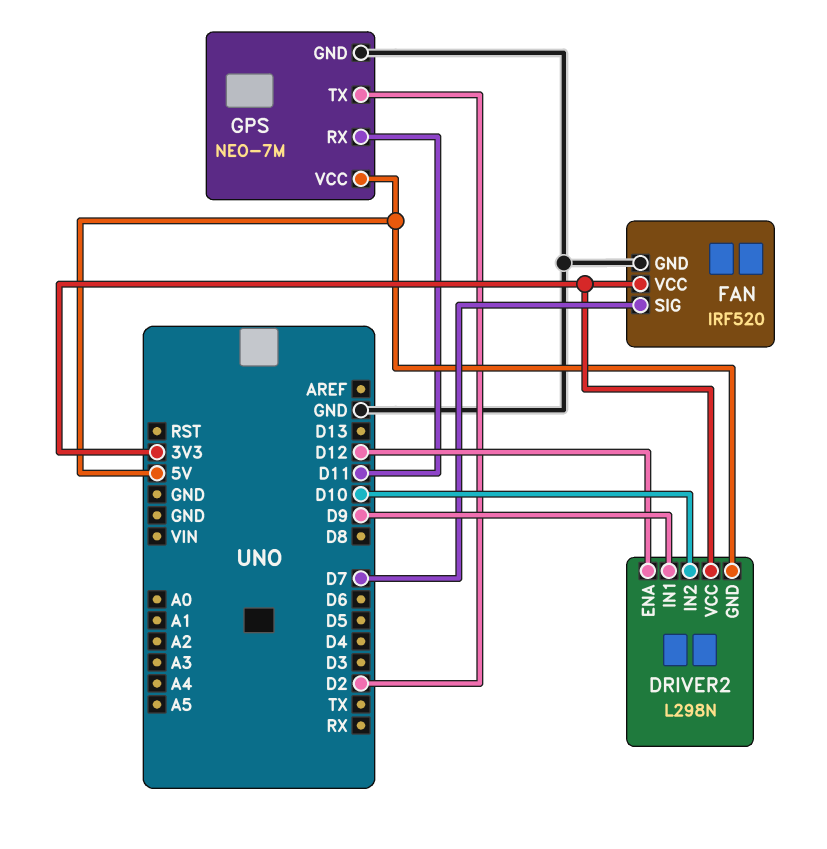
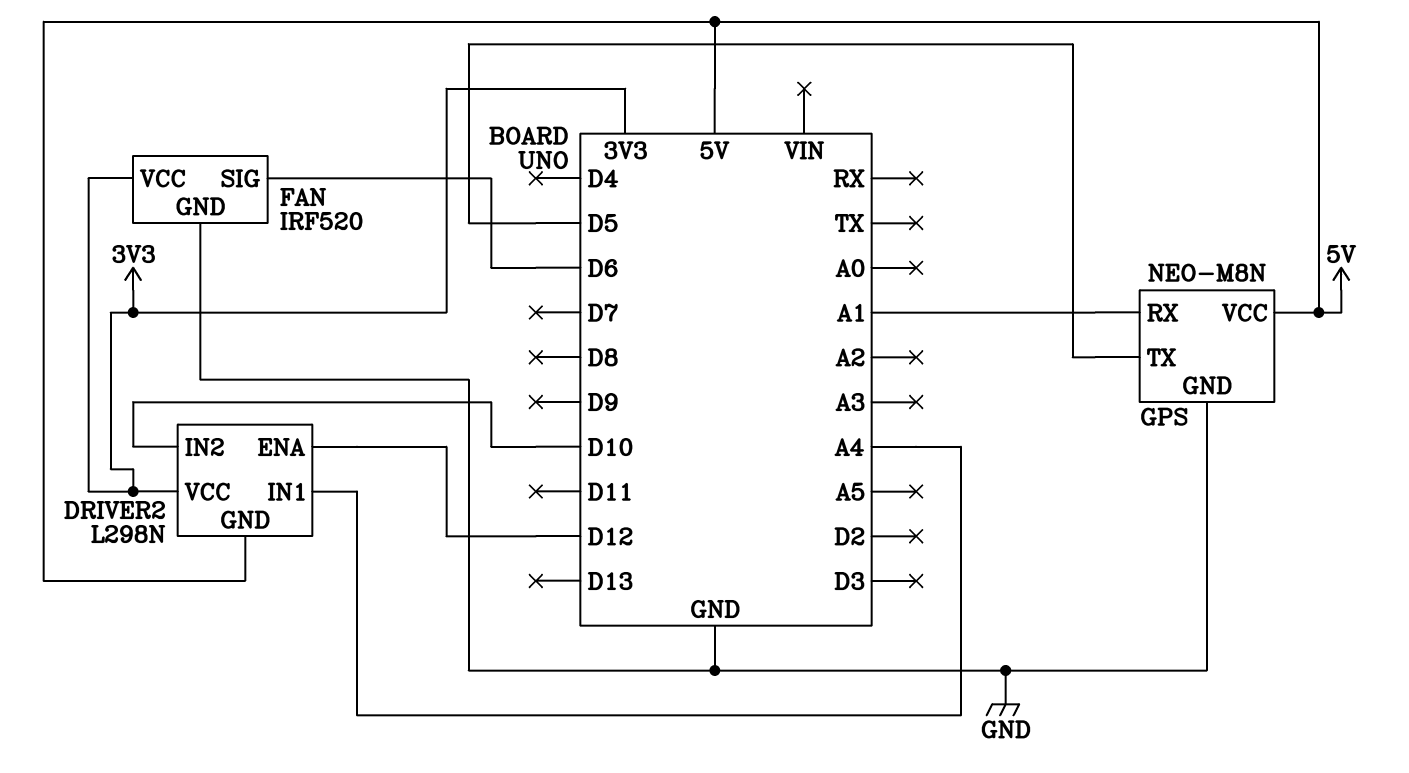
DRIVER2 pin IN1: D9 -> A4
FAN pin SIG: D7 -> D6
GPS: NEO-7M -> NEO-M8N
GPS pin RX: D11 -> A1
GPS pin TX: D2 -> D5

